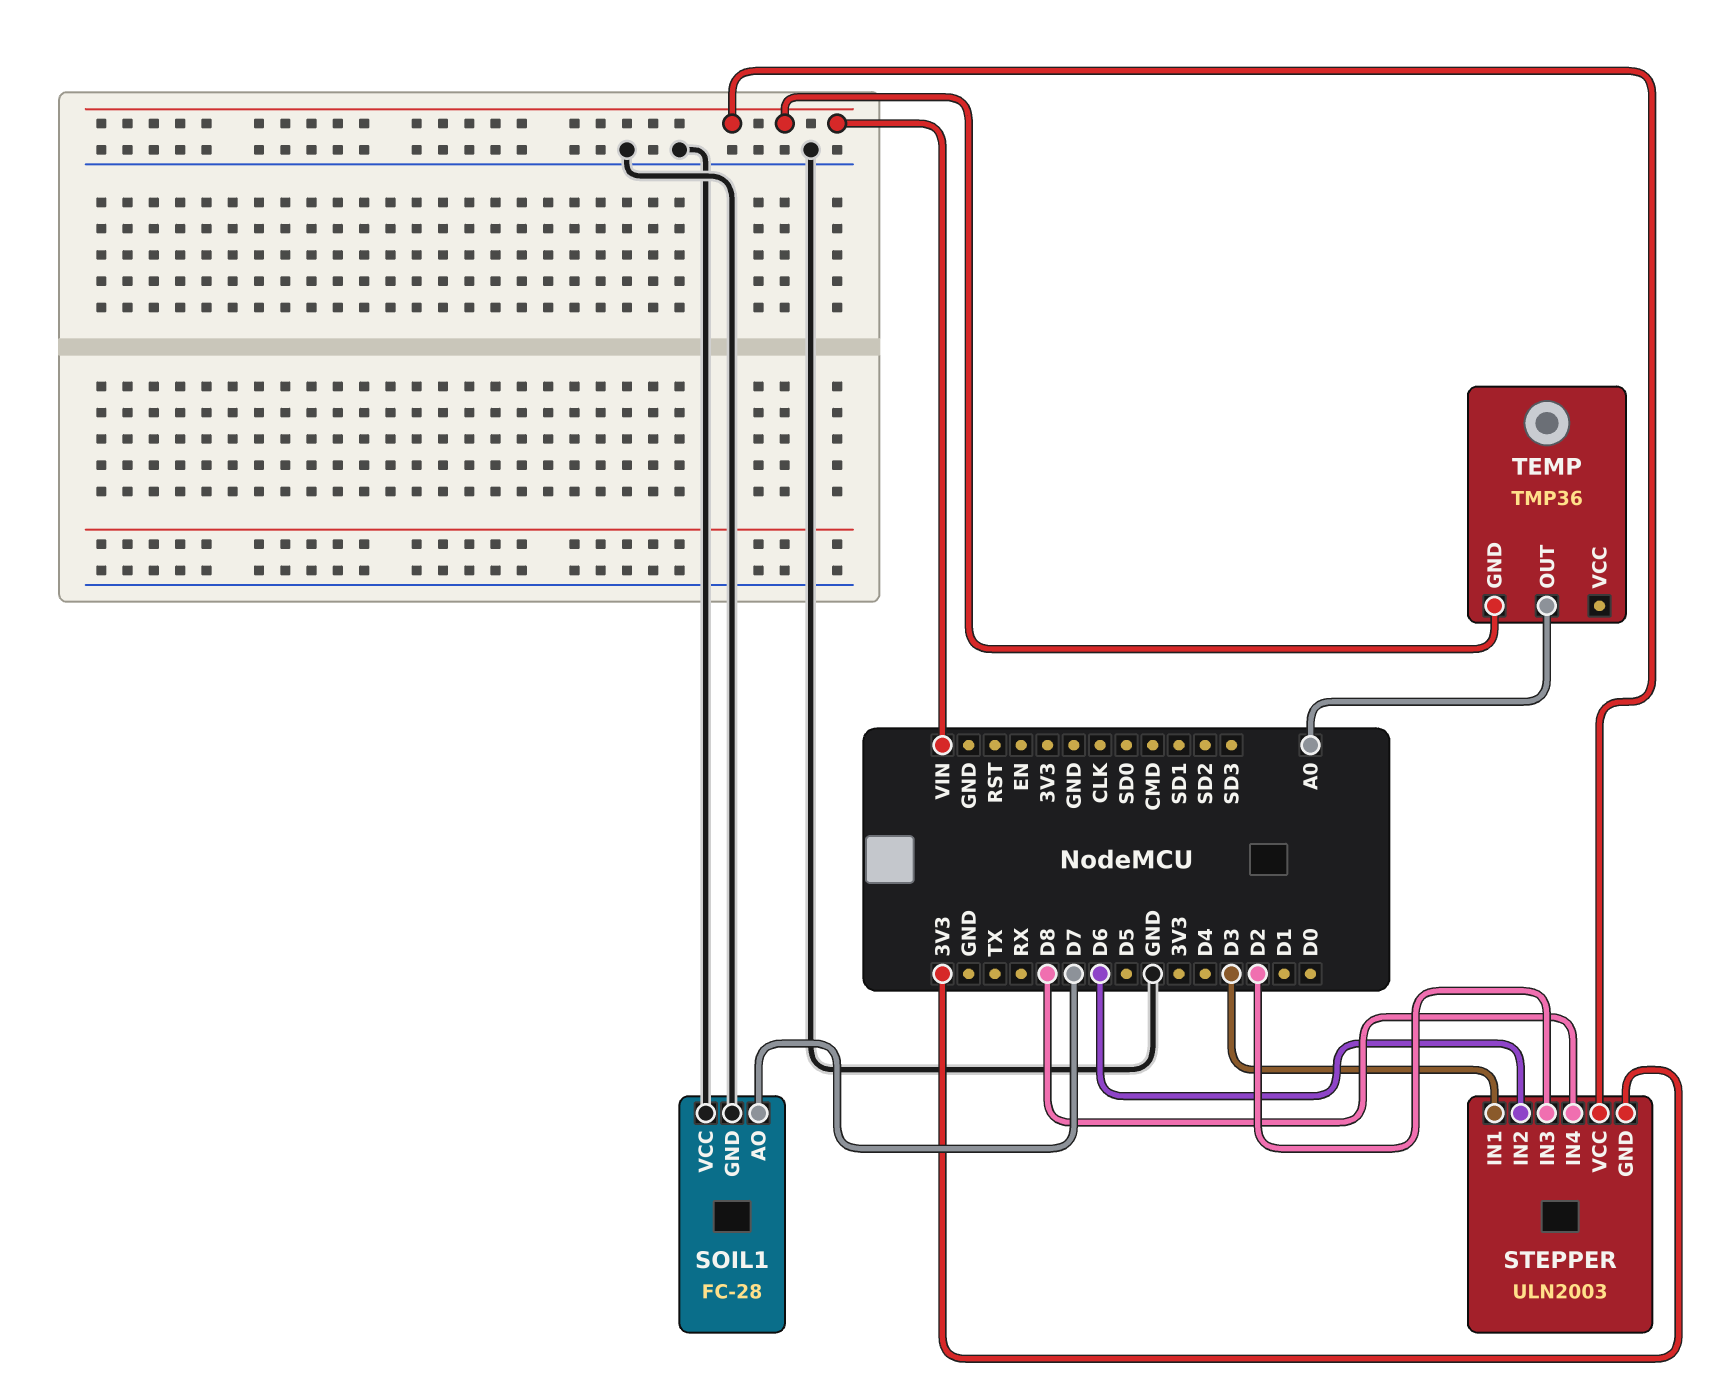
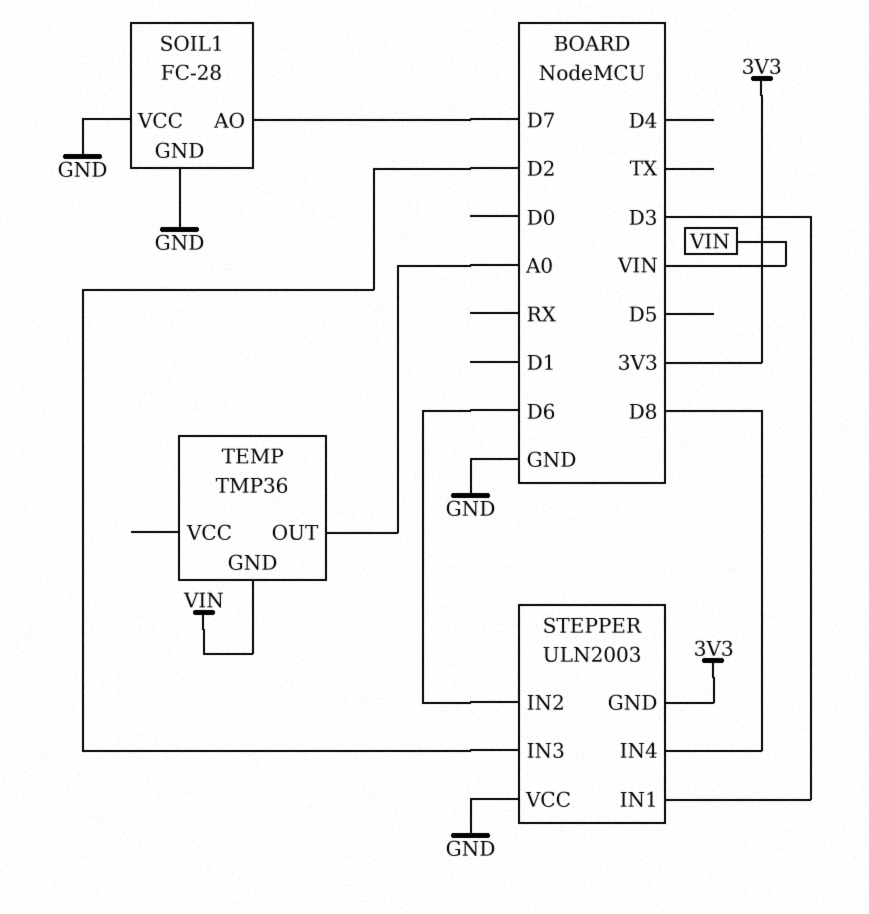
STEPPER pin VCC: VIN -> GND

